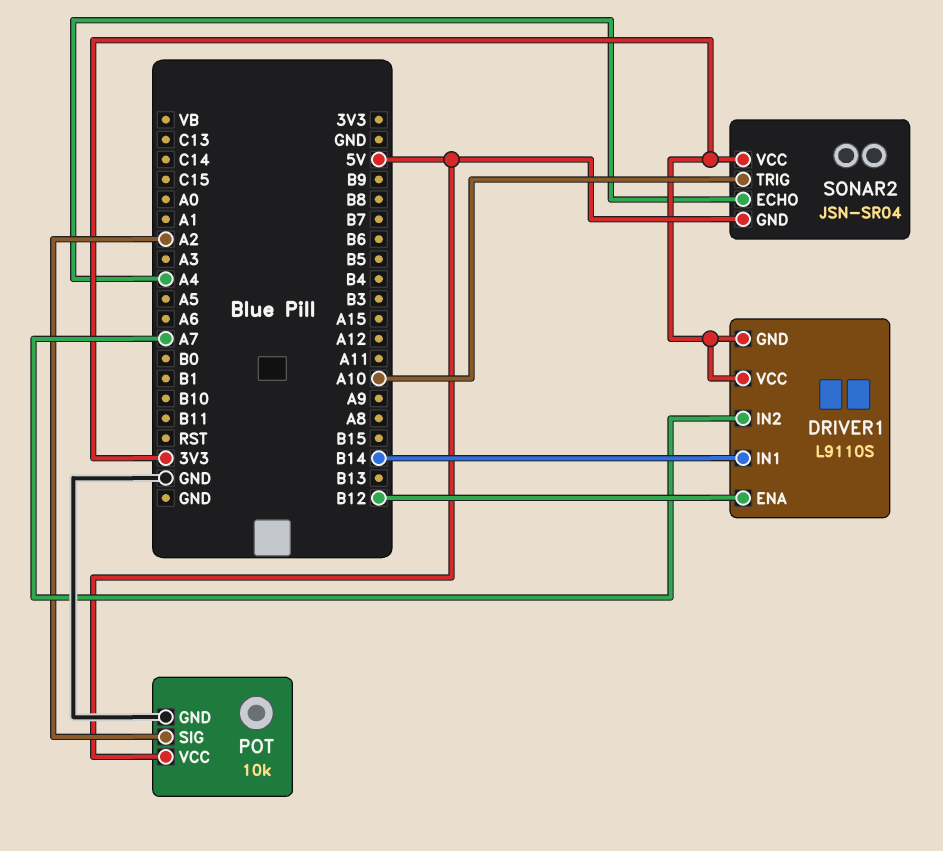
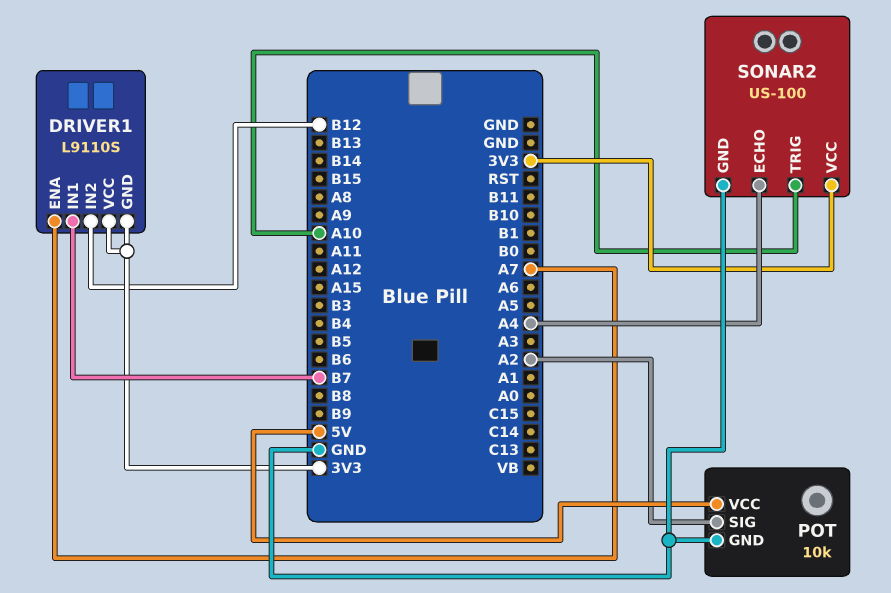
DRIVER1 pin ENA: B12 -> A7
DRIVER1 pin IN1: B14 -> B7
DRIVER1 pin IN2: A7 -> B12
SONAR2: JSN-SR04 -> US-100
SONAR2 pin GND: 5V -> GND

